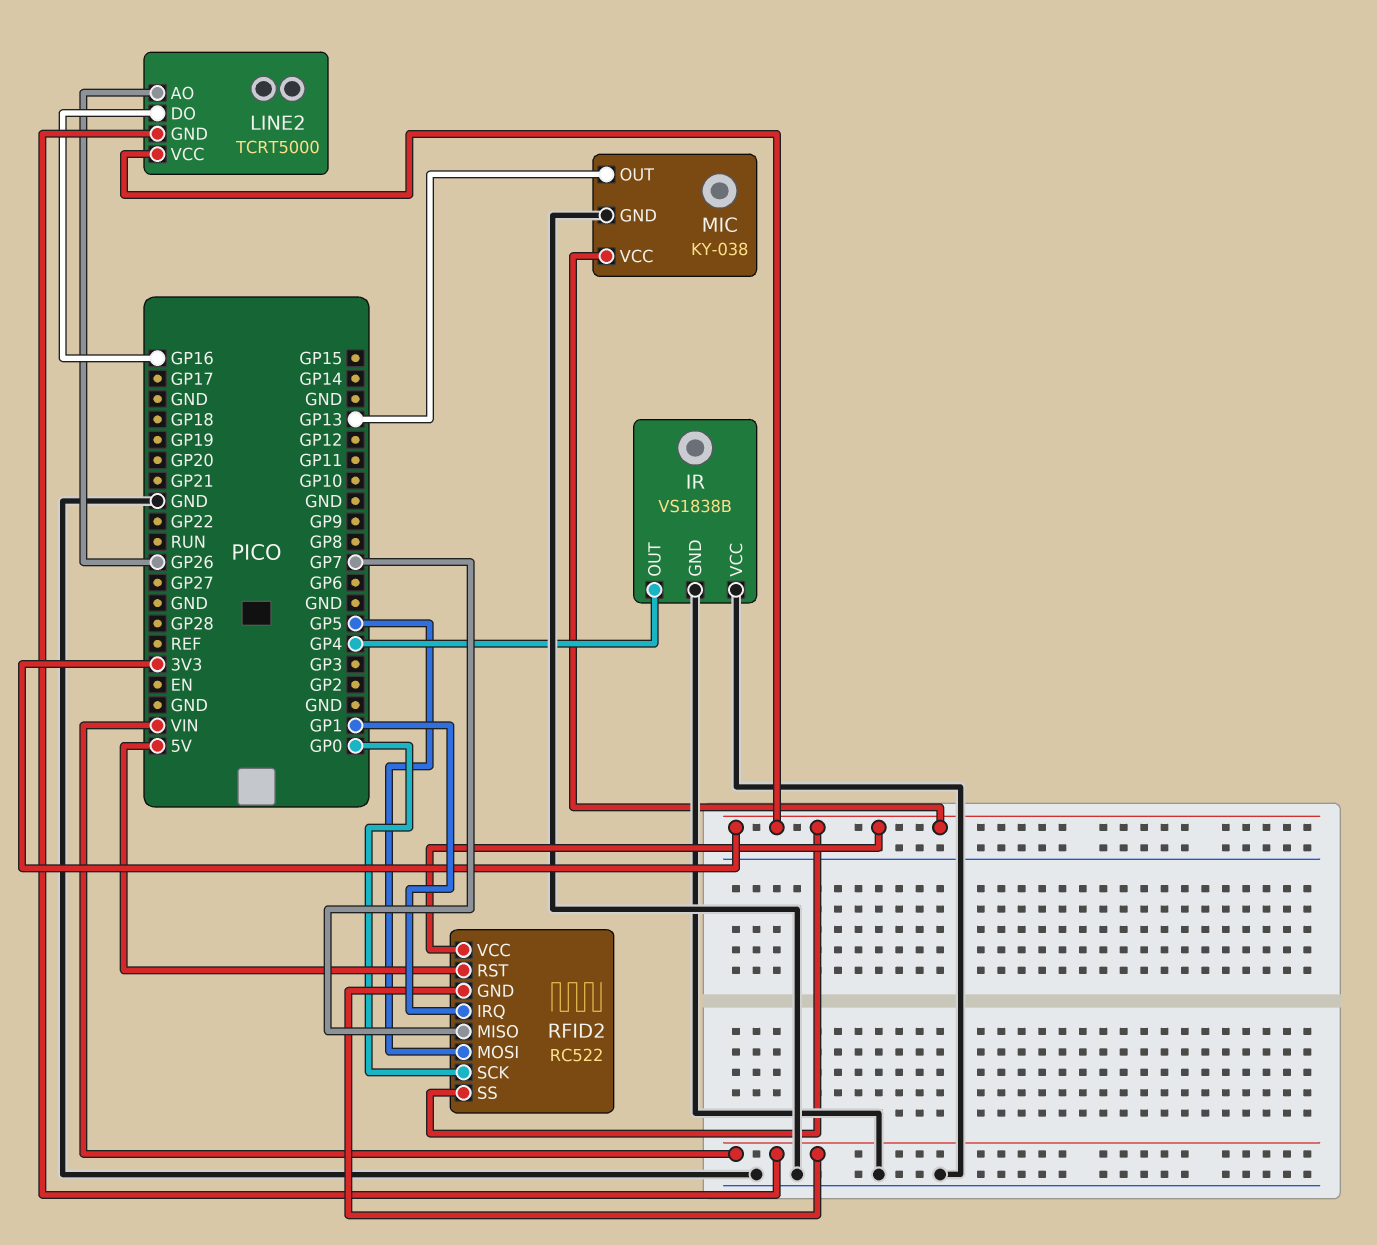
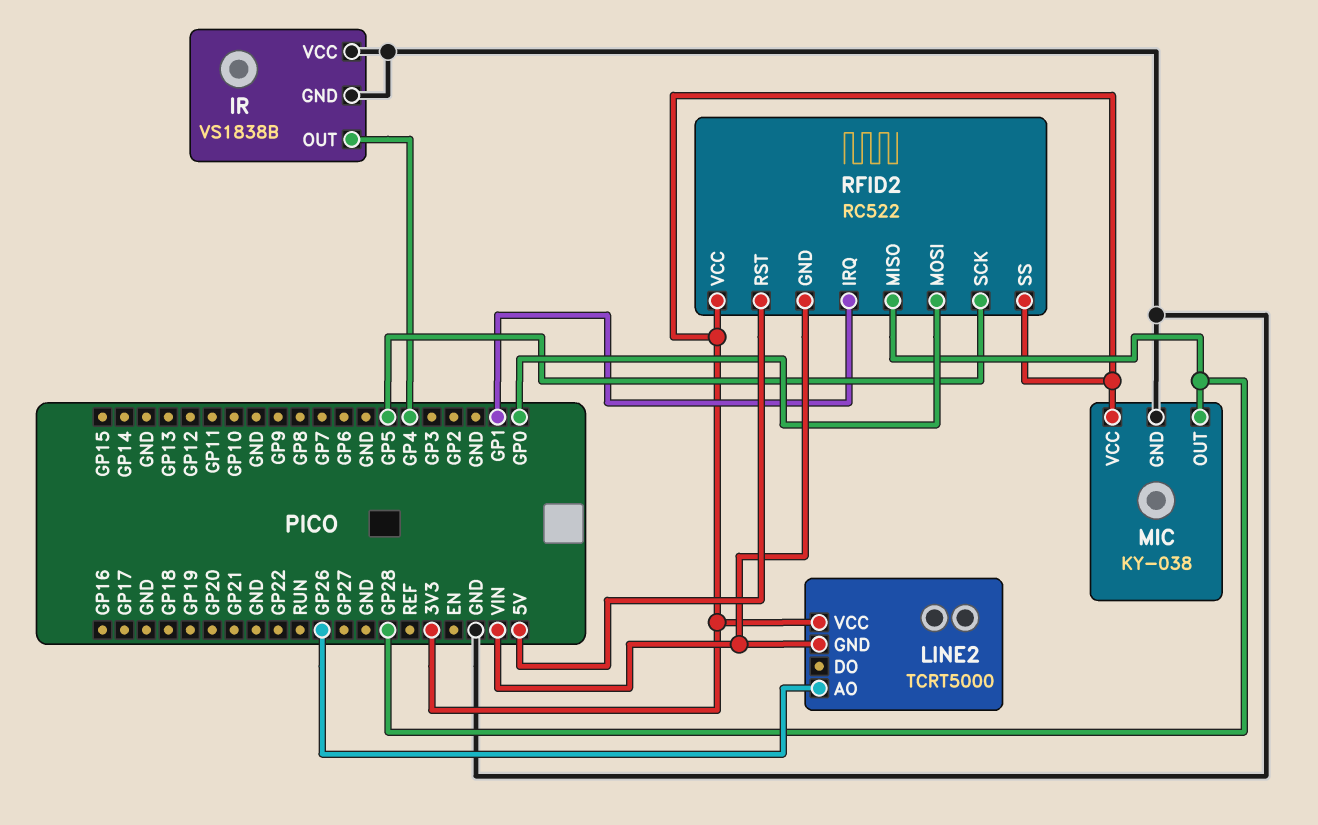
LINE2 pin DO: GP16 -> none
MIC pin OUT: GP13 -> GP28
RFID2 pin MISO: GP7 -> GP28
RFID2 pin MOSI: GP5 -> GP0
RFID2 pin SCK: GP0 -> GP5

